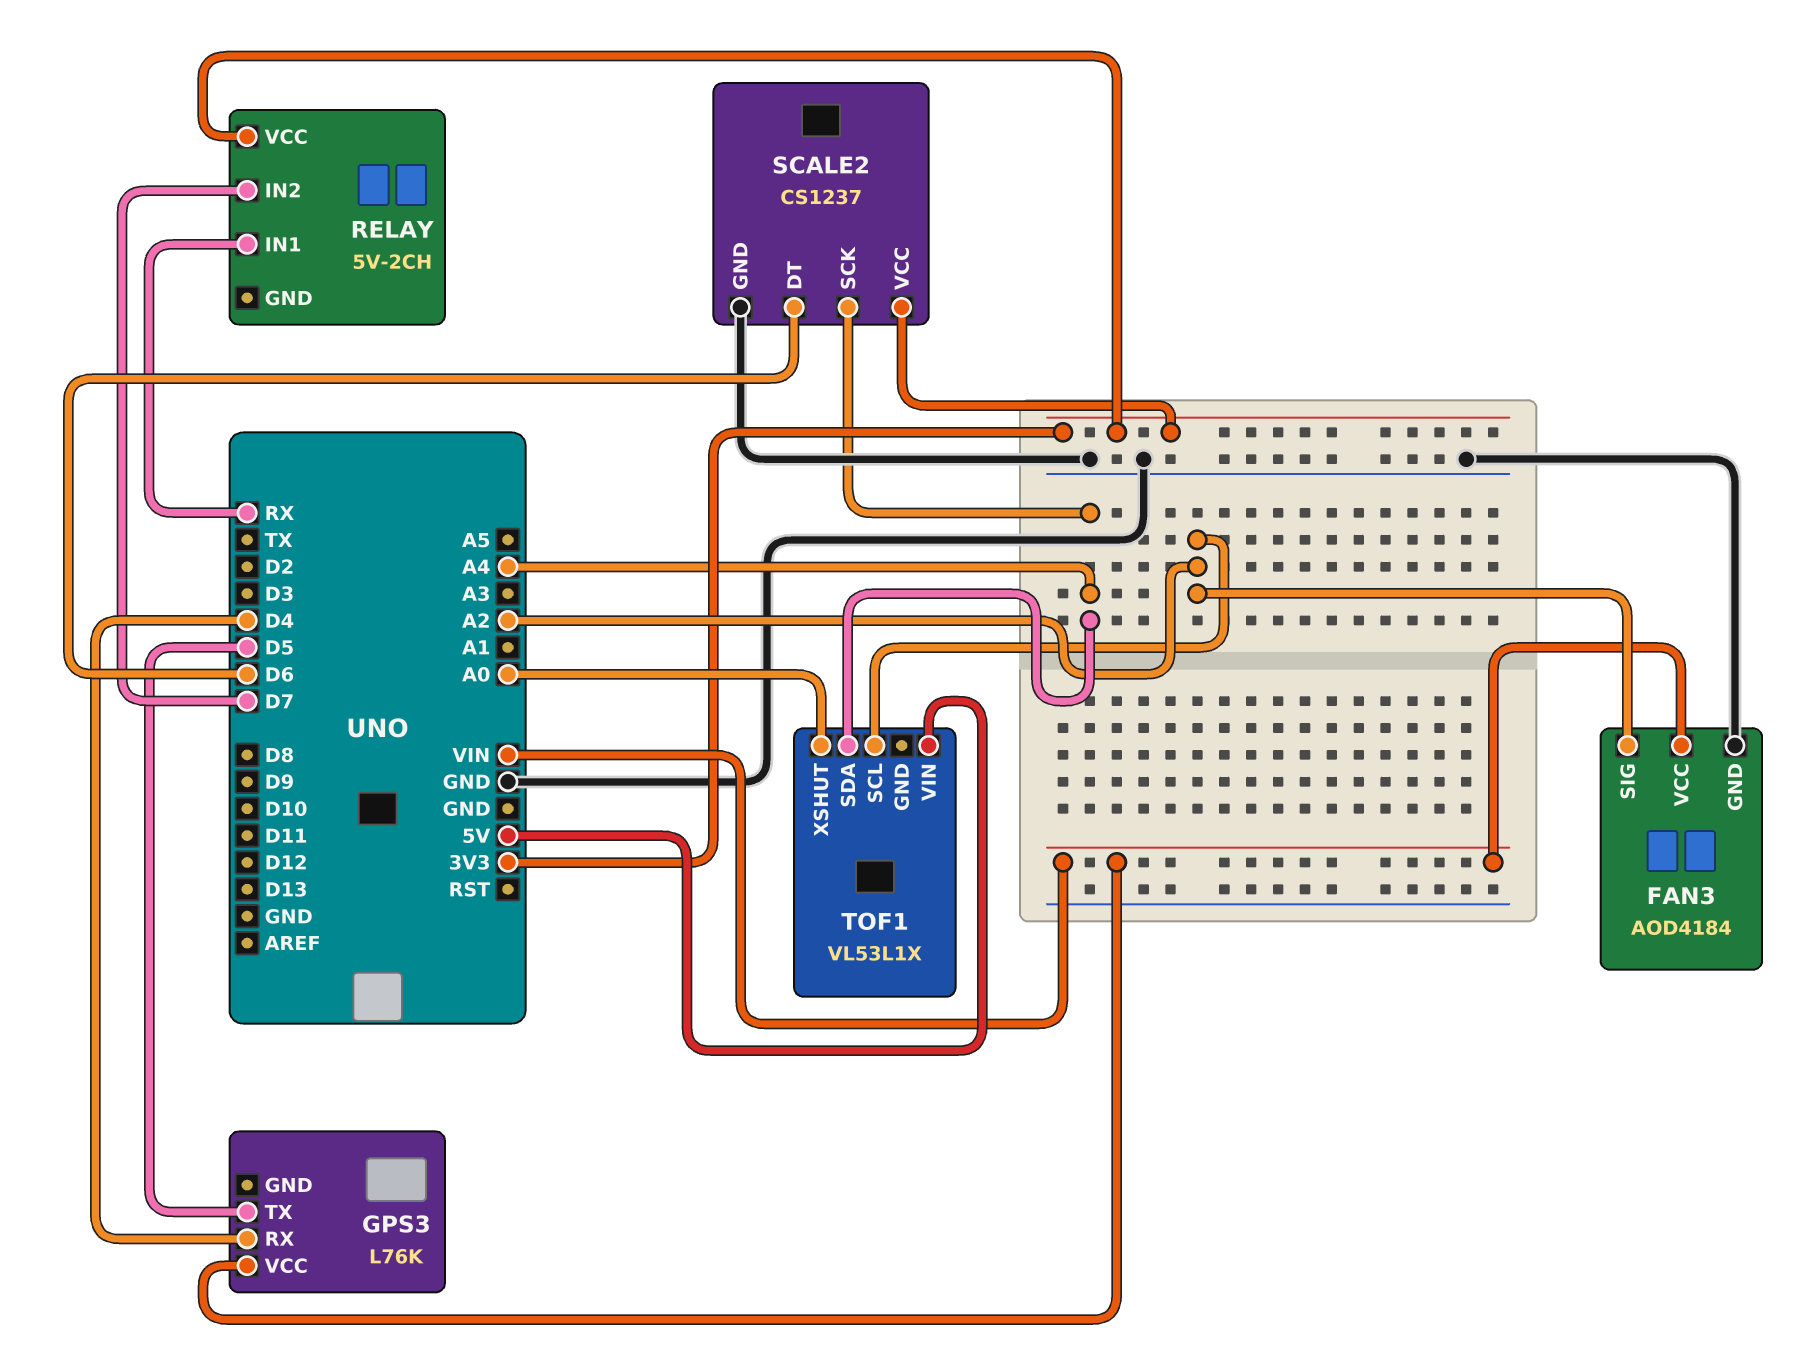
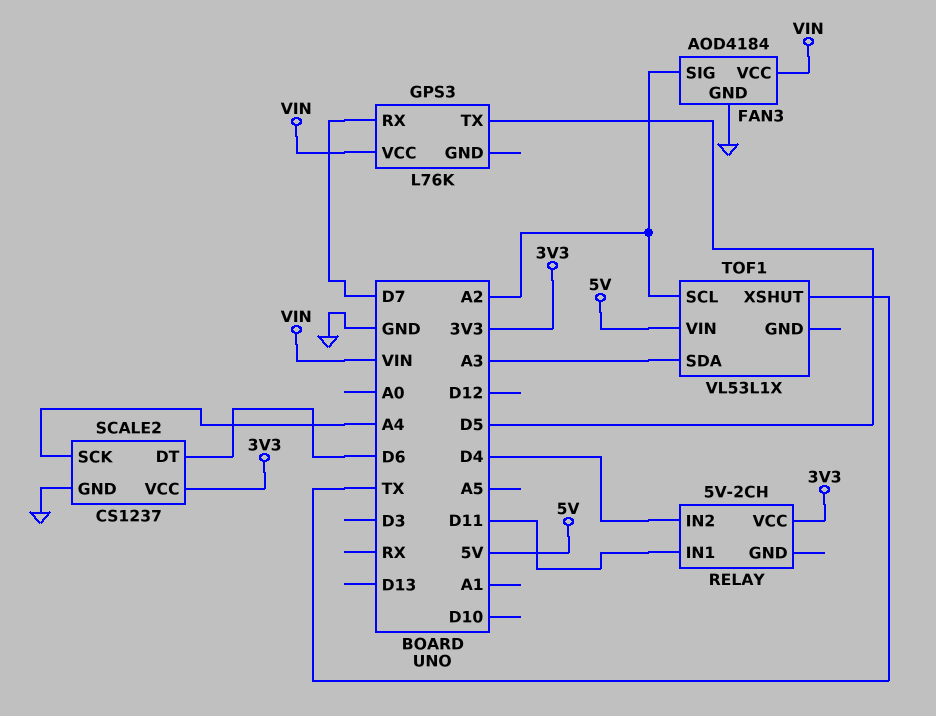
GPS3 pin RX: D4 -> D7
RELAY pin IN1: RX -> D11
RELAY pin IN2: D7 -> D4
TOF1 pin SDA: A4 -> A3
TOF1 pin XSHUT: A0 -> TX

